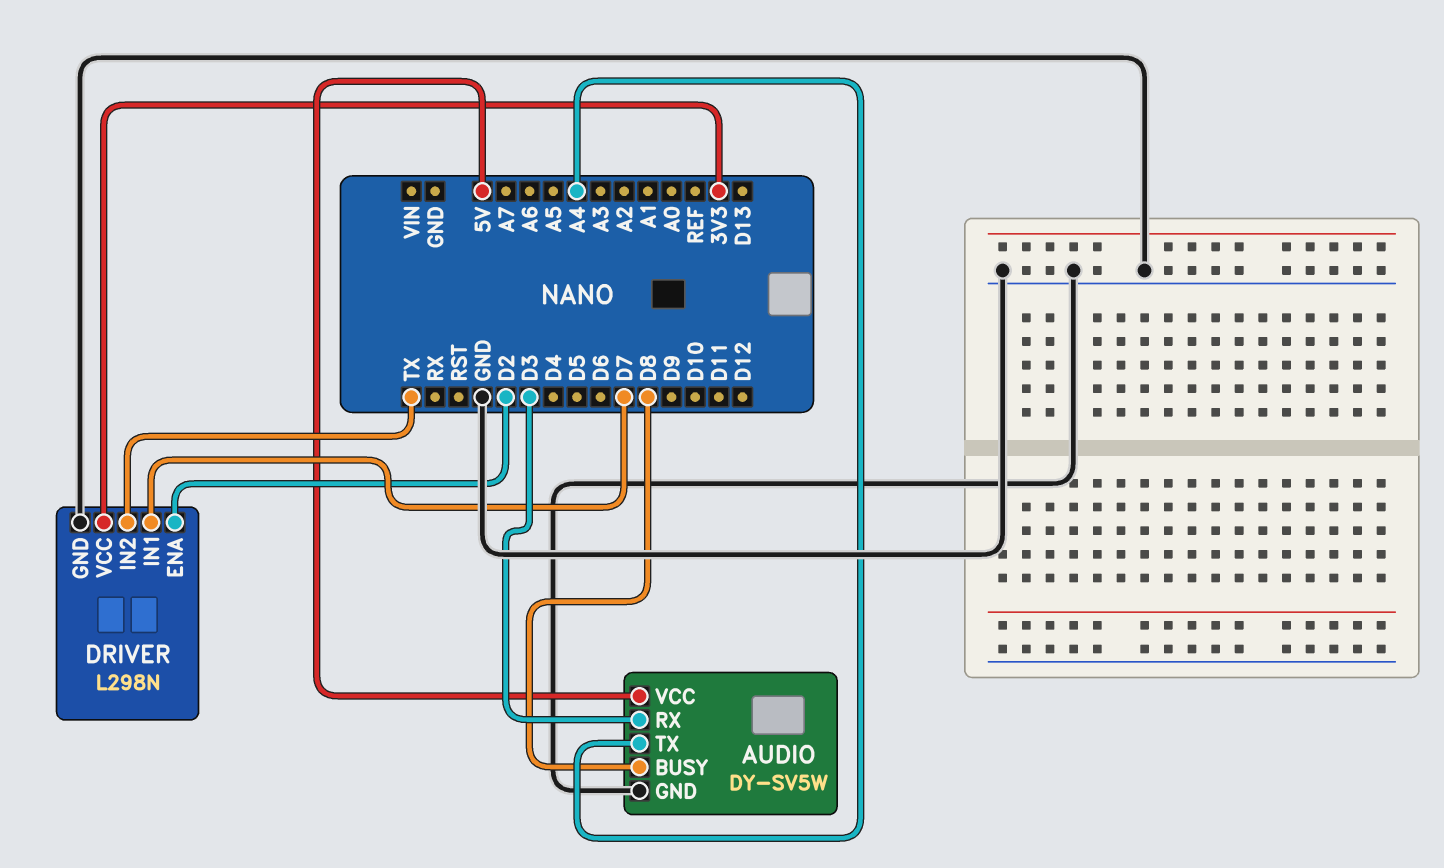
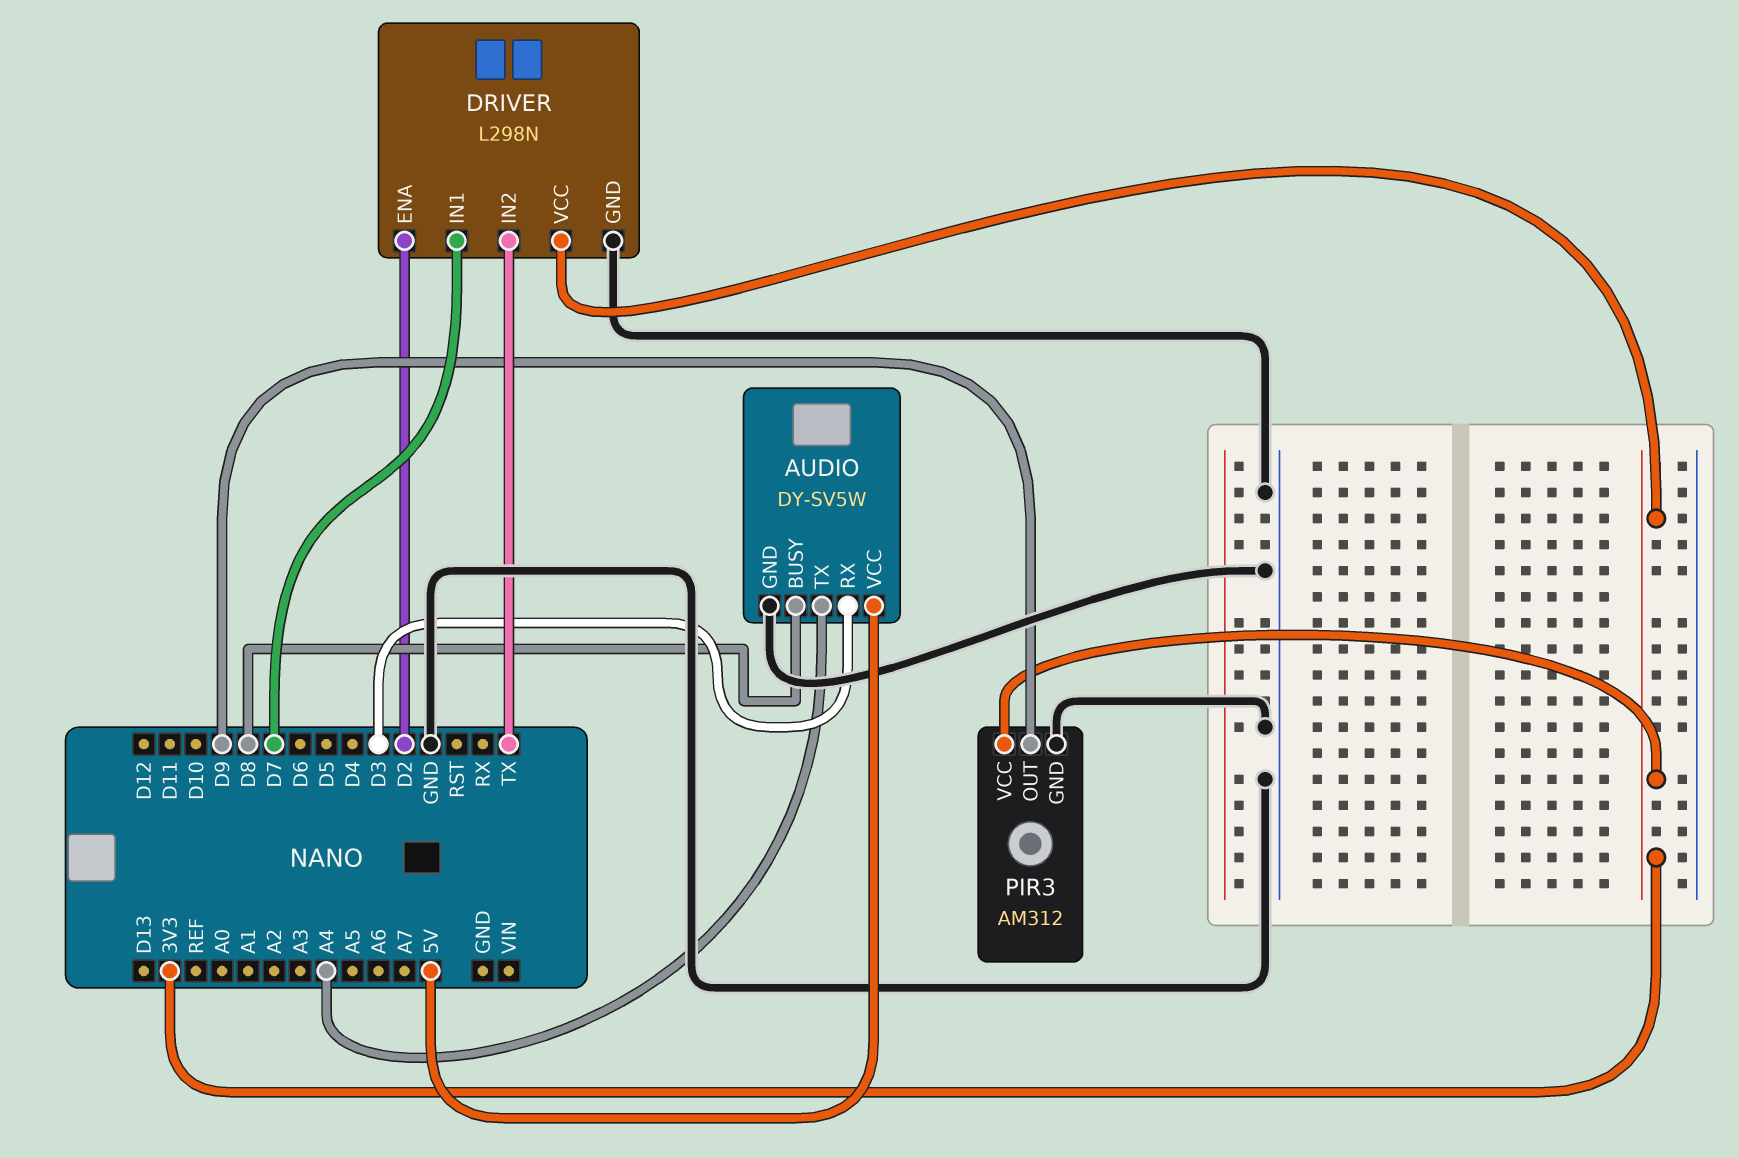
PIR3: none -> AM312
PIR3 pin GND: none -> GND
PIR3 pin OUT: none -> D9
PIR3 pin VCC: none -> 3V3

